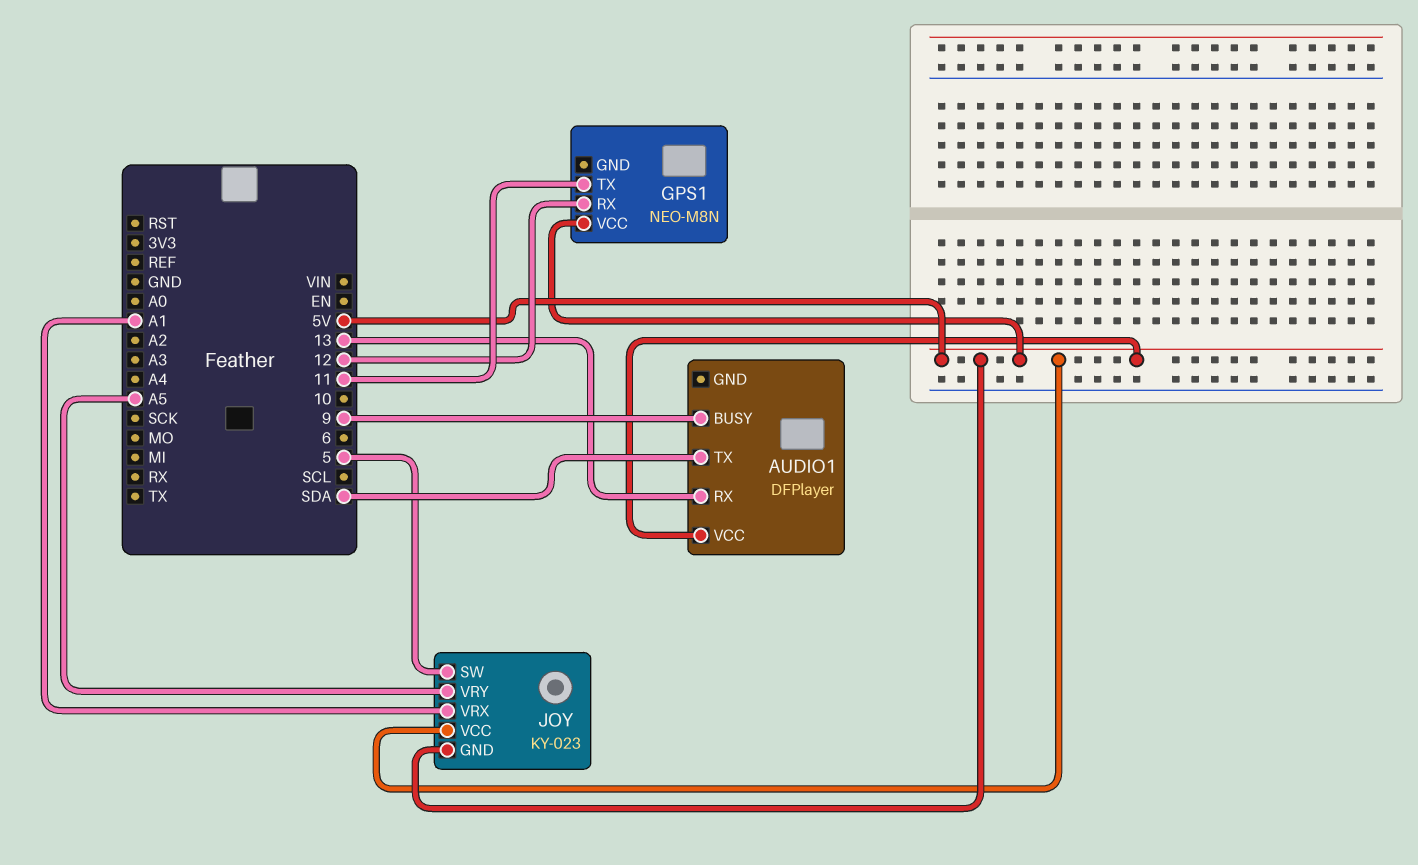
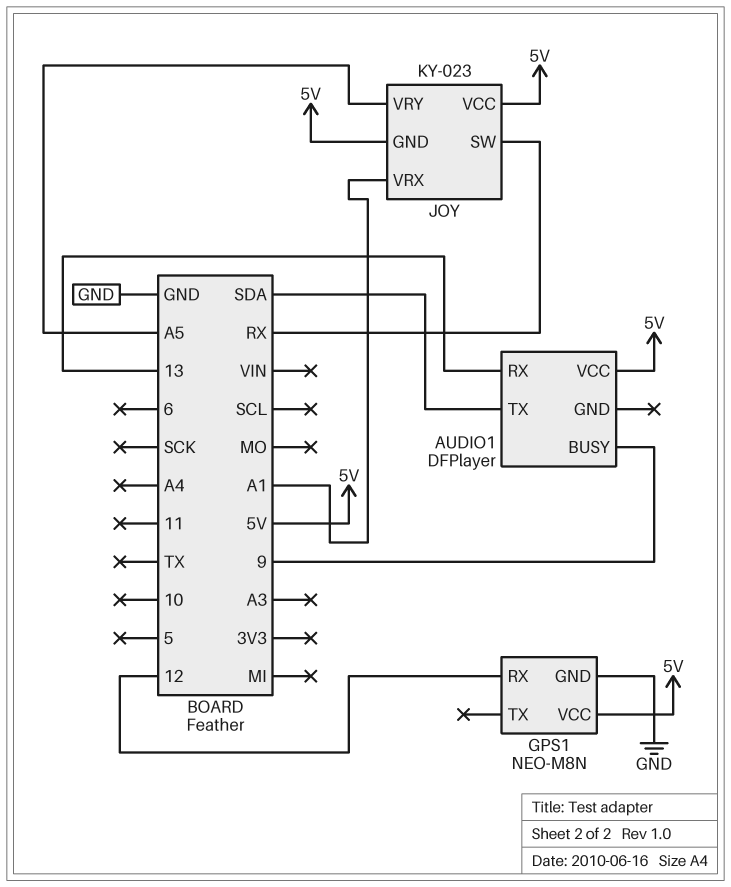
GPS1 pin GND: none -> GND
GPS1 pin TX: 11 -> none
JOY pin SW: 5 -> RX

